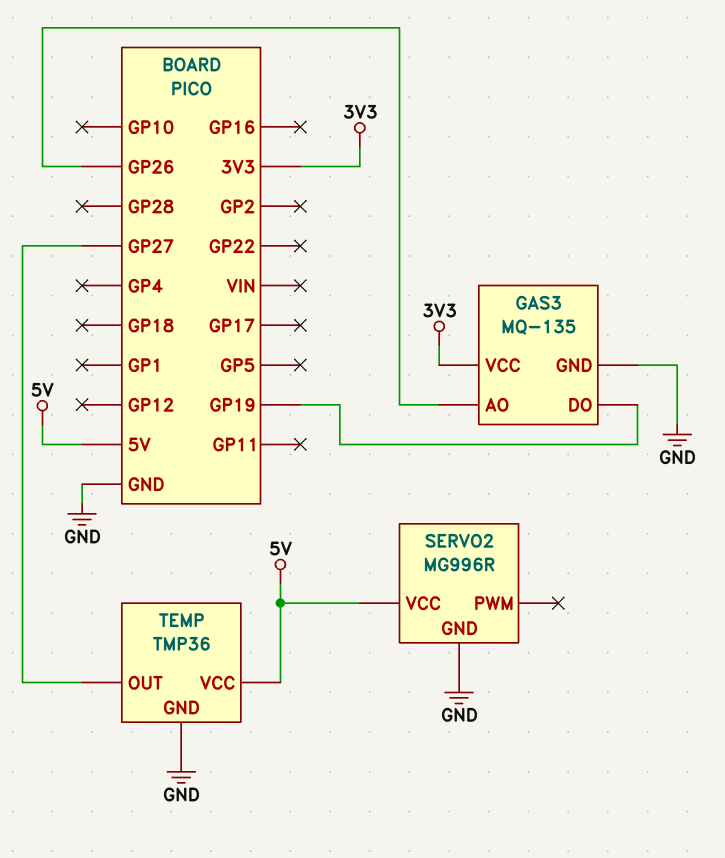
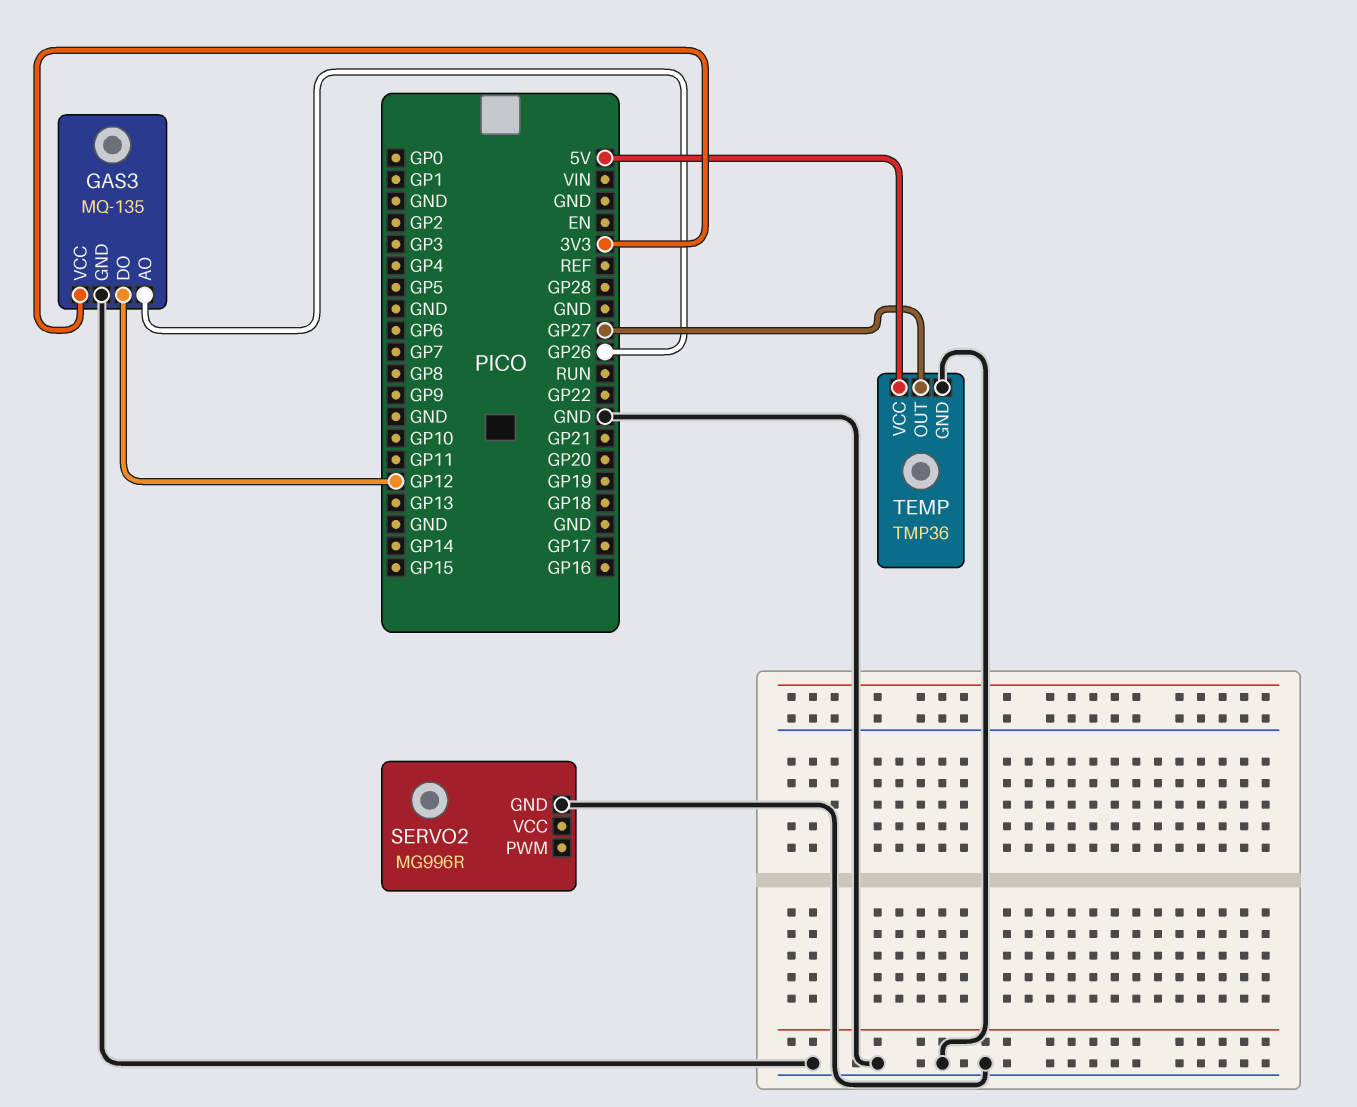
GAS3 pin DO: GP19 -> GP12
SERVO2 pin VCC: 5V -> none

